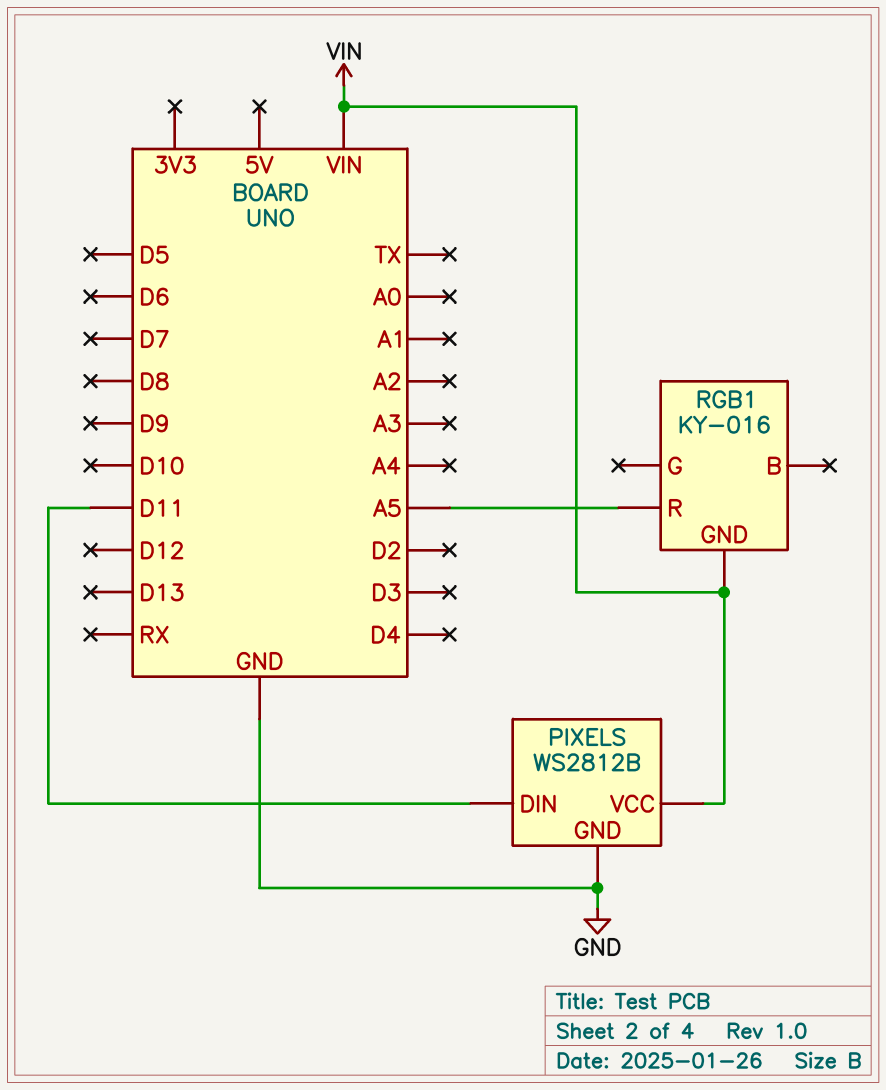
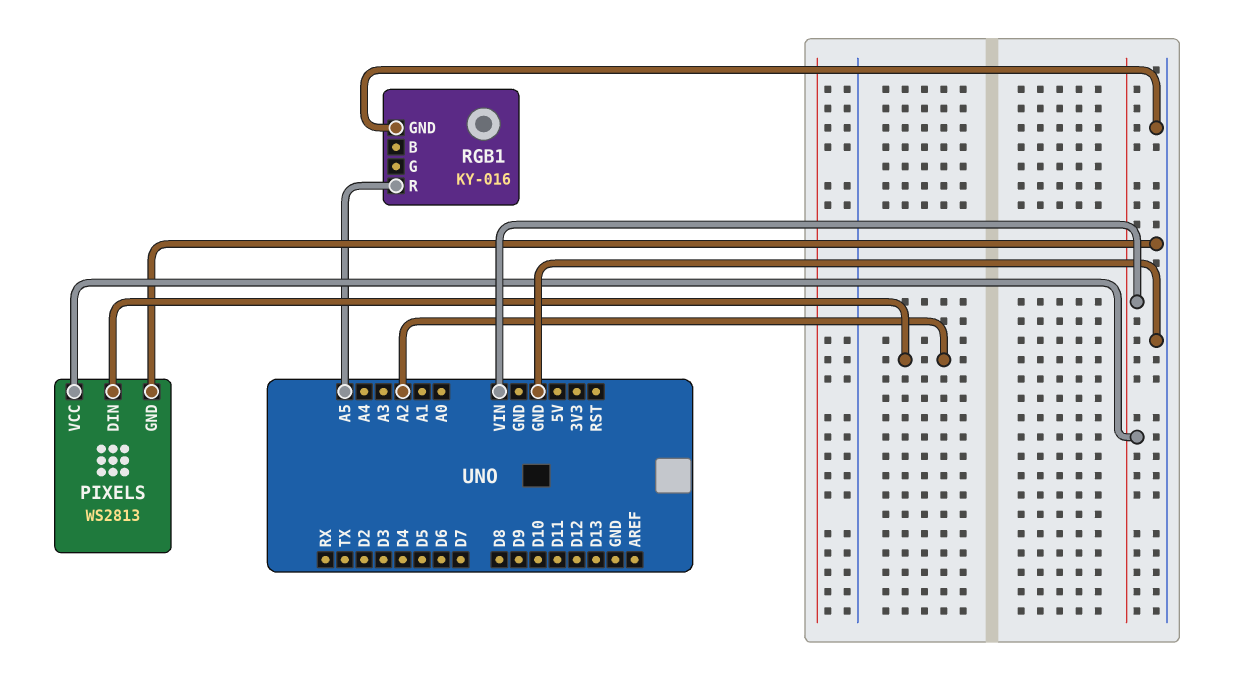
PIXELS: WS2812B -> WS2813
PIXELS pin DIN: D11 -> A2
RGB1 pin GND: VIN -> GND

